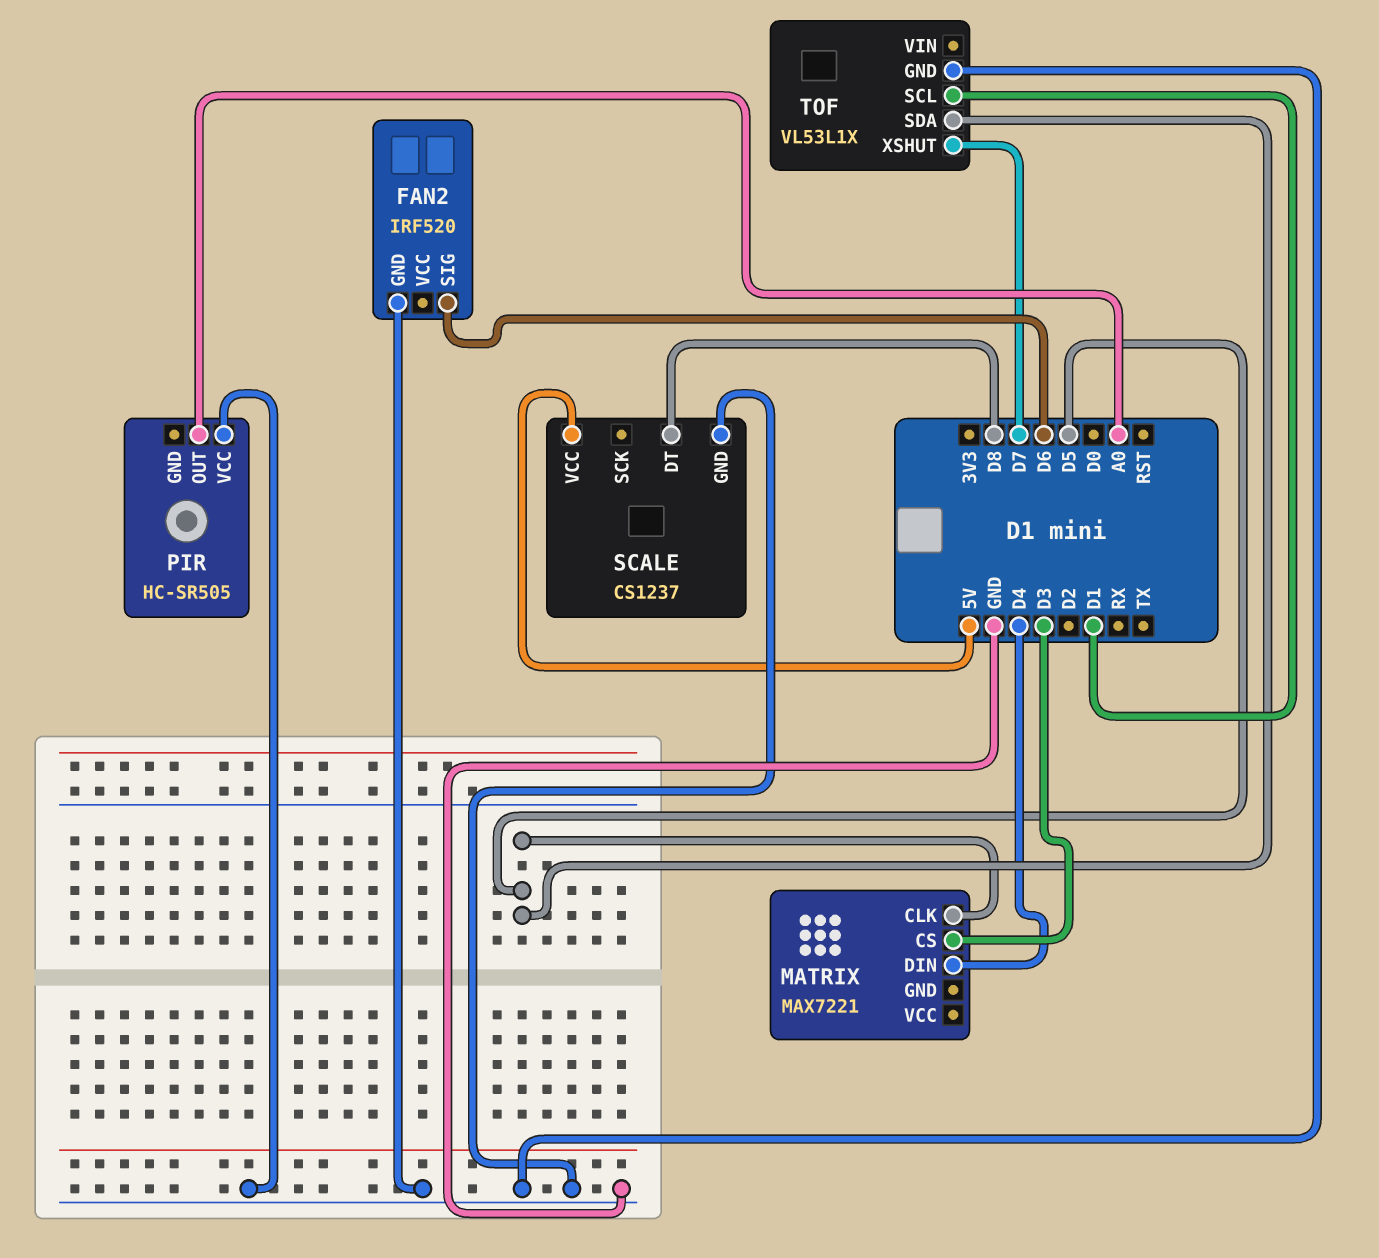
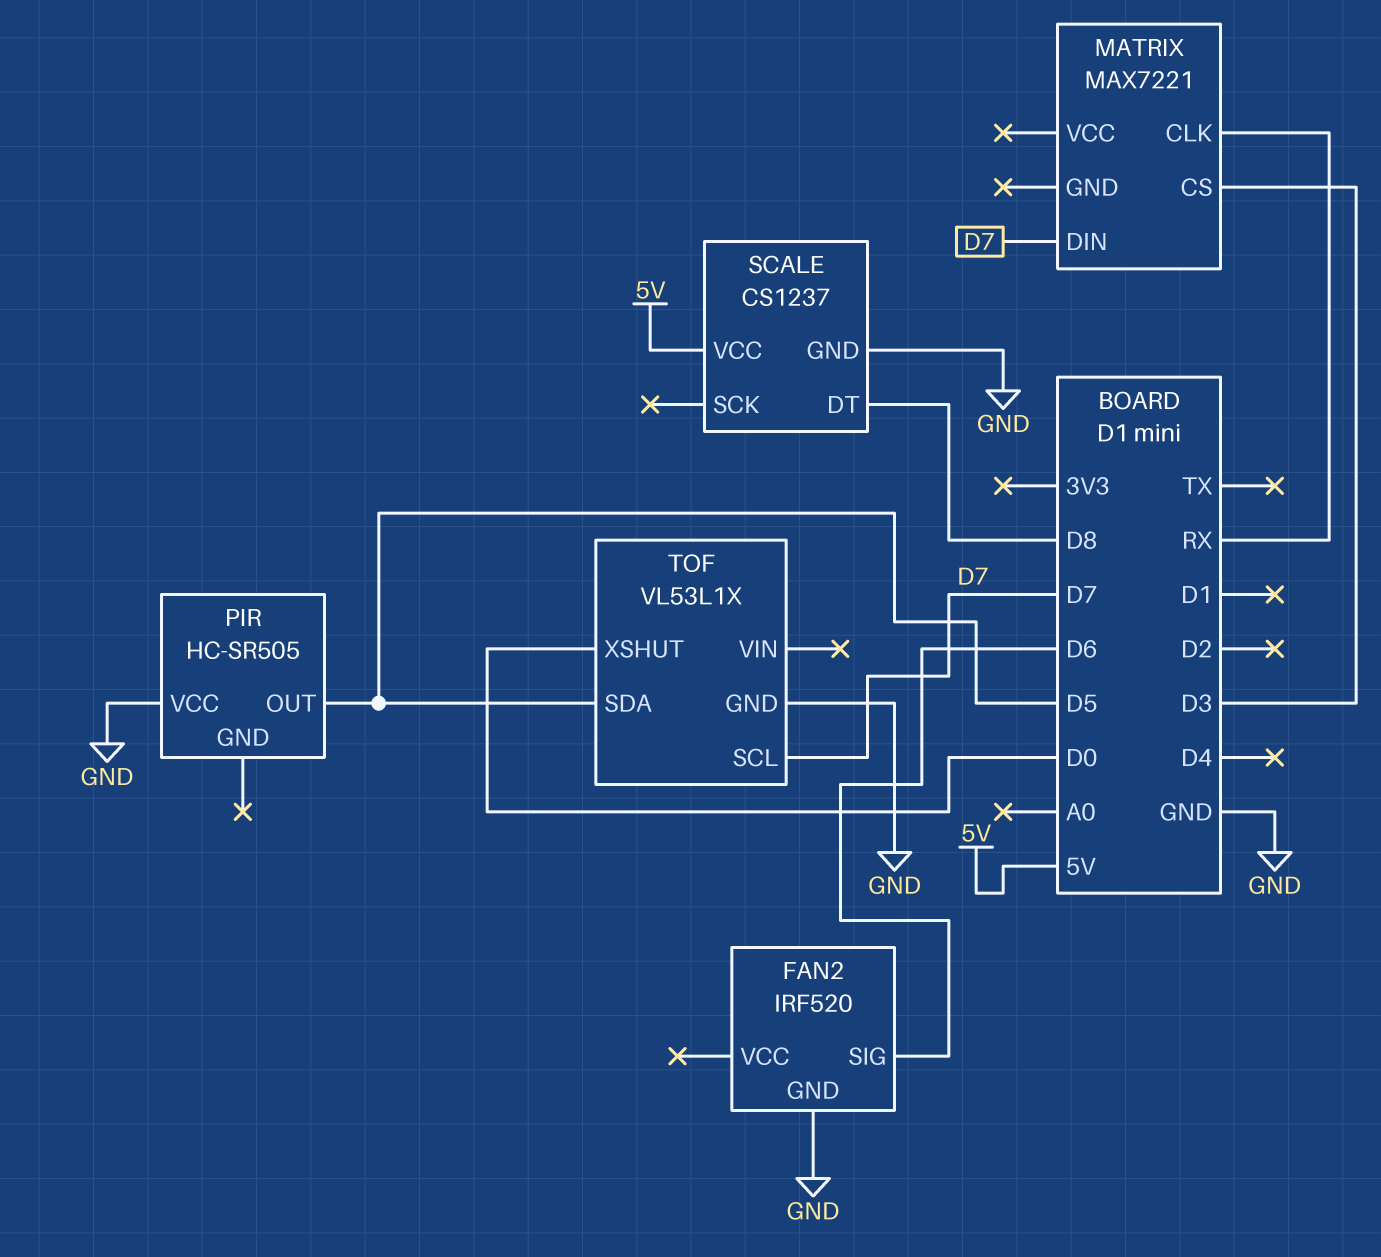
MATRIX pin CLK: D5 -> RX
MATRIX pin DIN: D4 -> D7
PIR pin OUT: A0 -> D5
TOF pin SCL: D1 -> D7
TOF pin XSHUT: D7 -> D0

